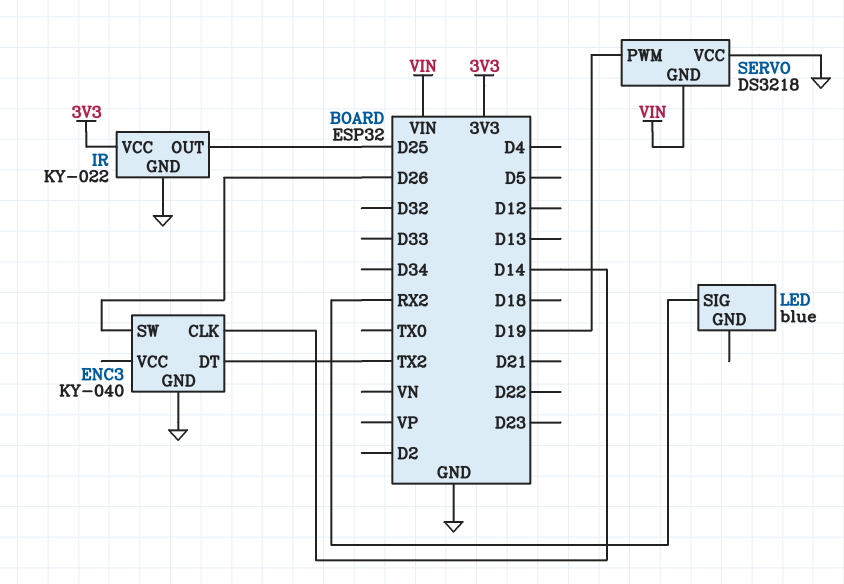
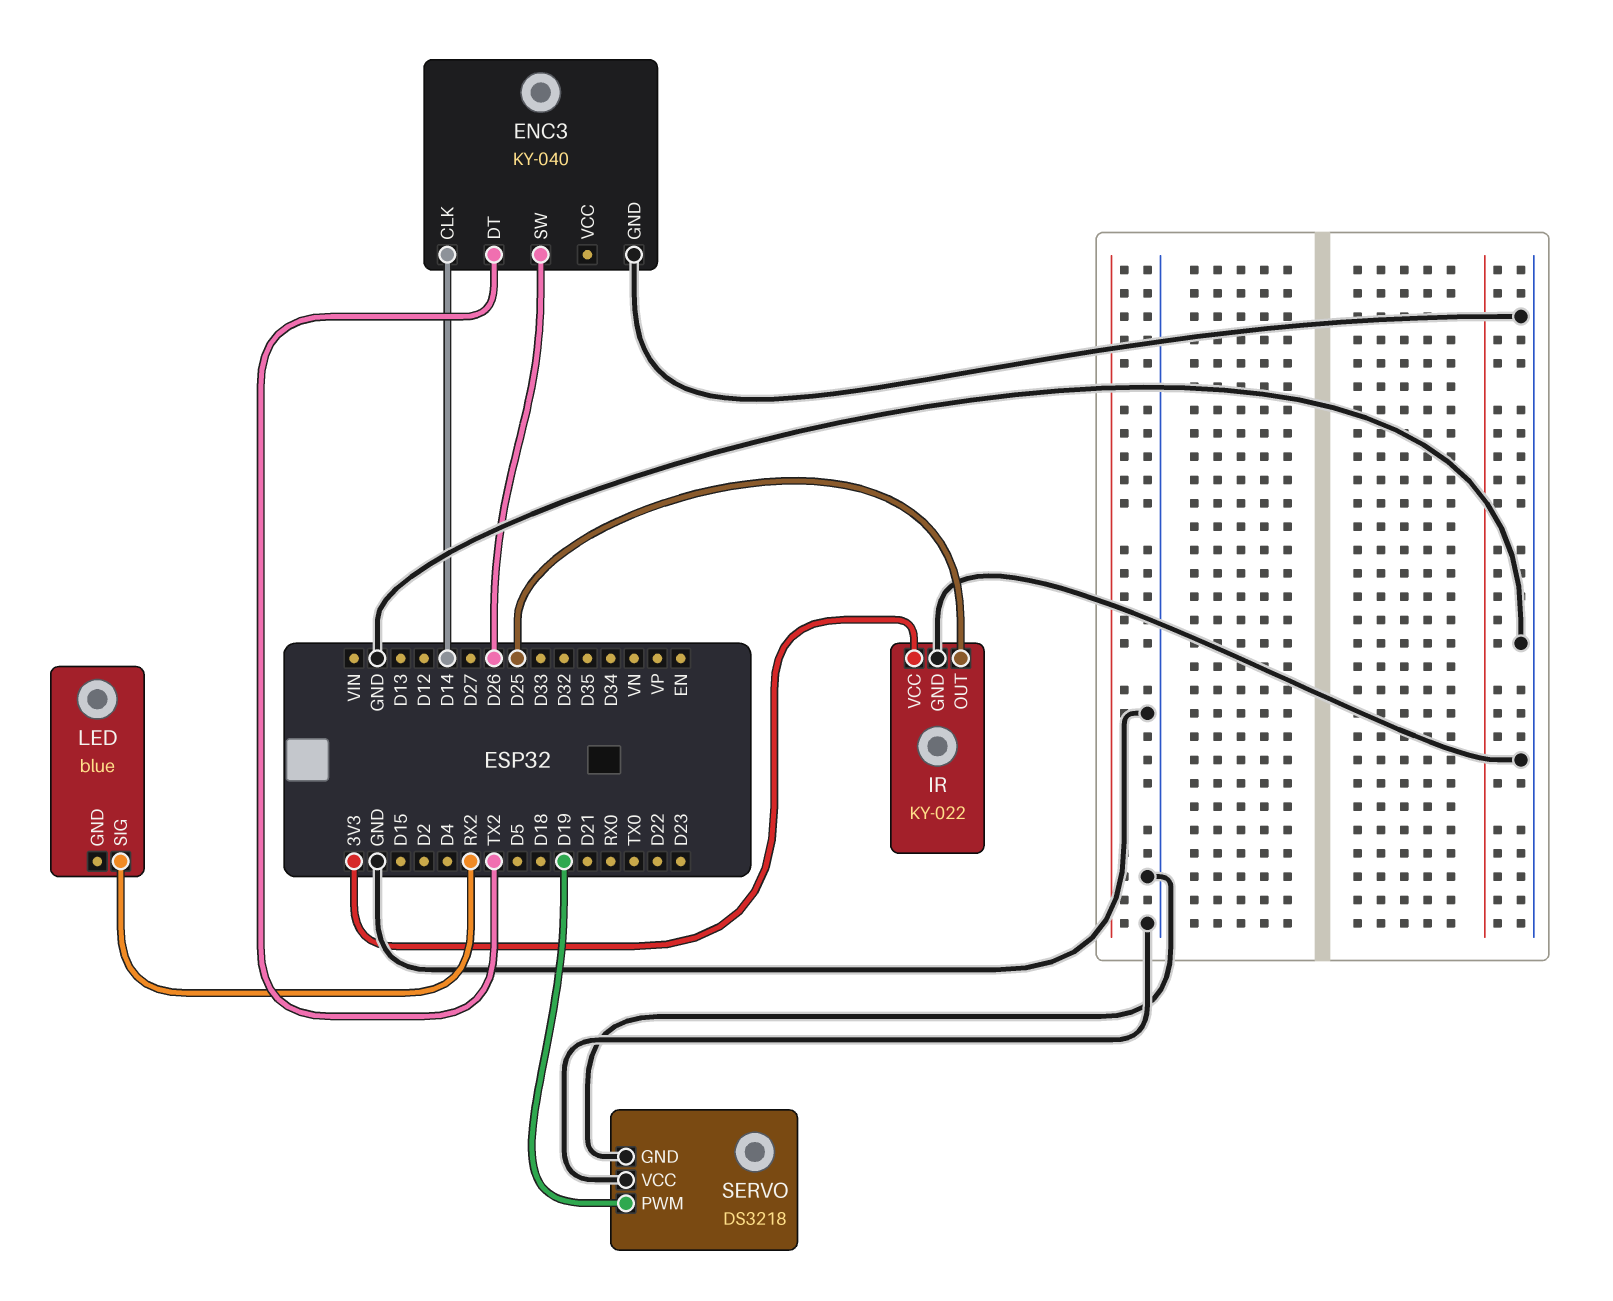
SERVO pin GND: VIN -> GND

